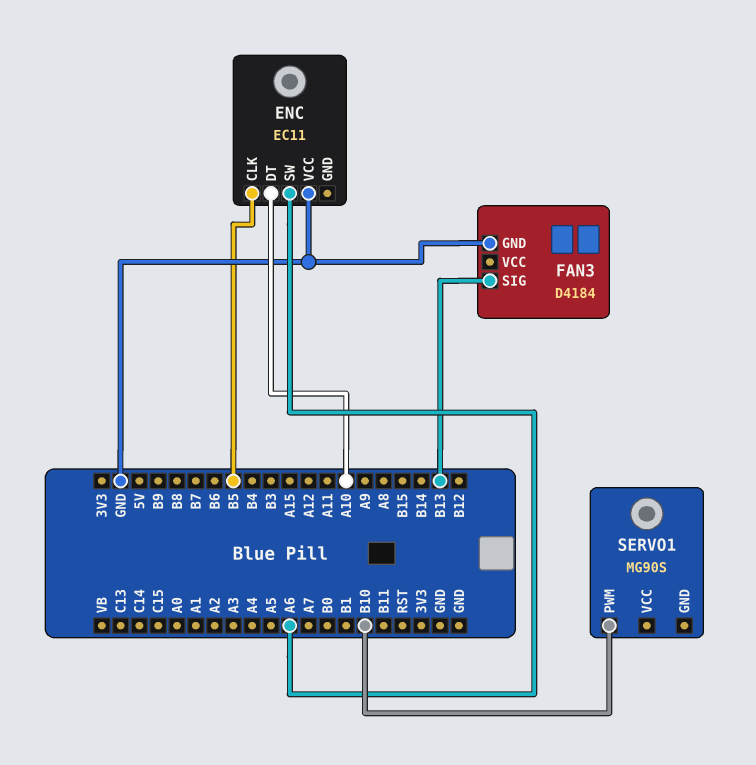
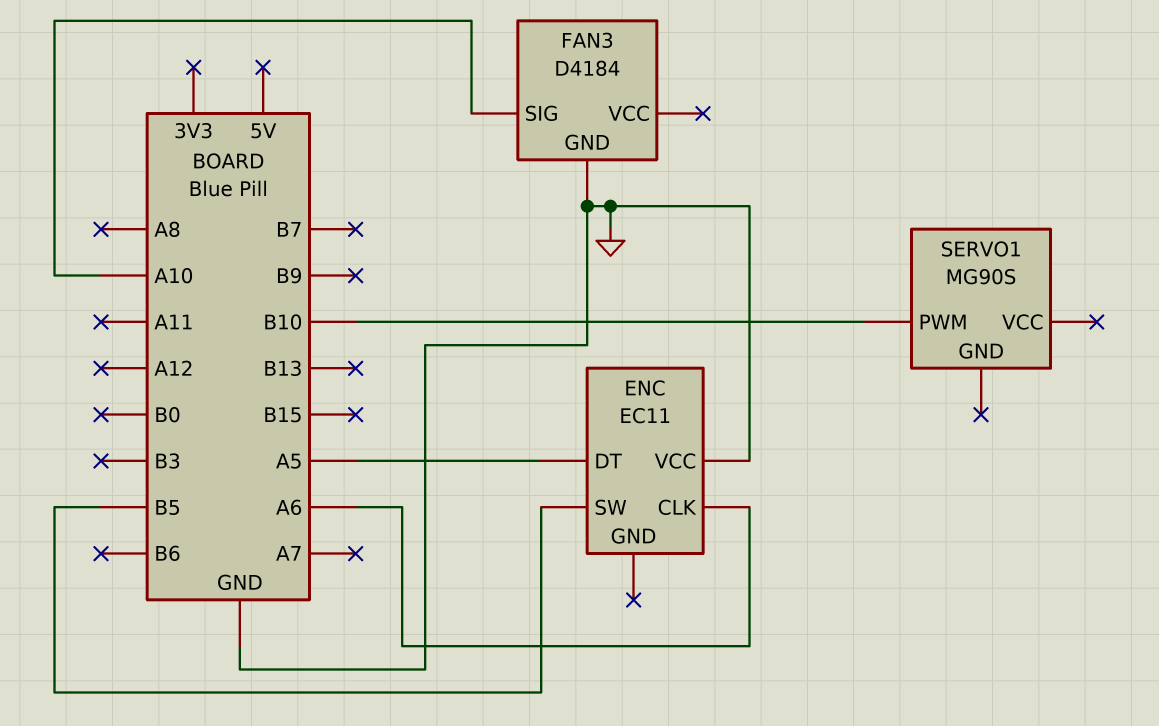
ENC pin CLK: B5 -> A6
ENC pin DT: A10 -> A5
ENC pin SW: A6 -> B5
FAN3 pin SIG: B13 -> A10

